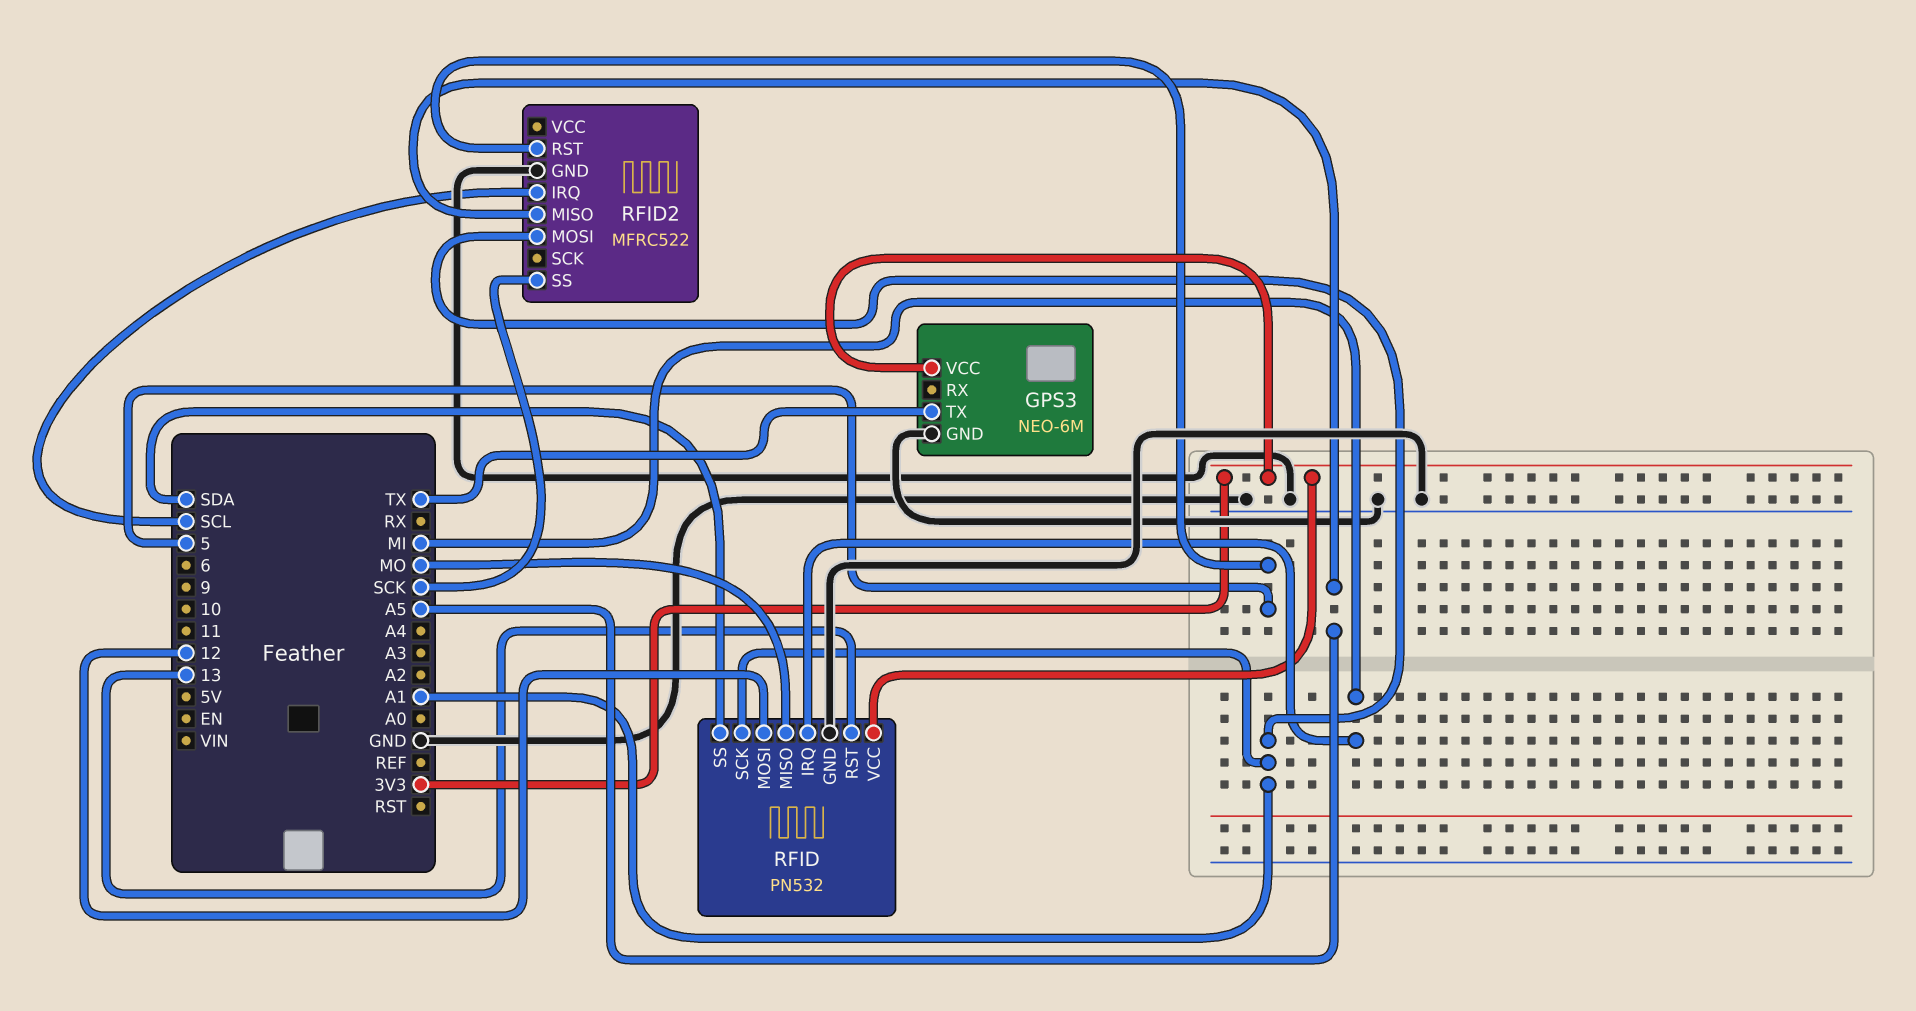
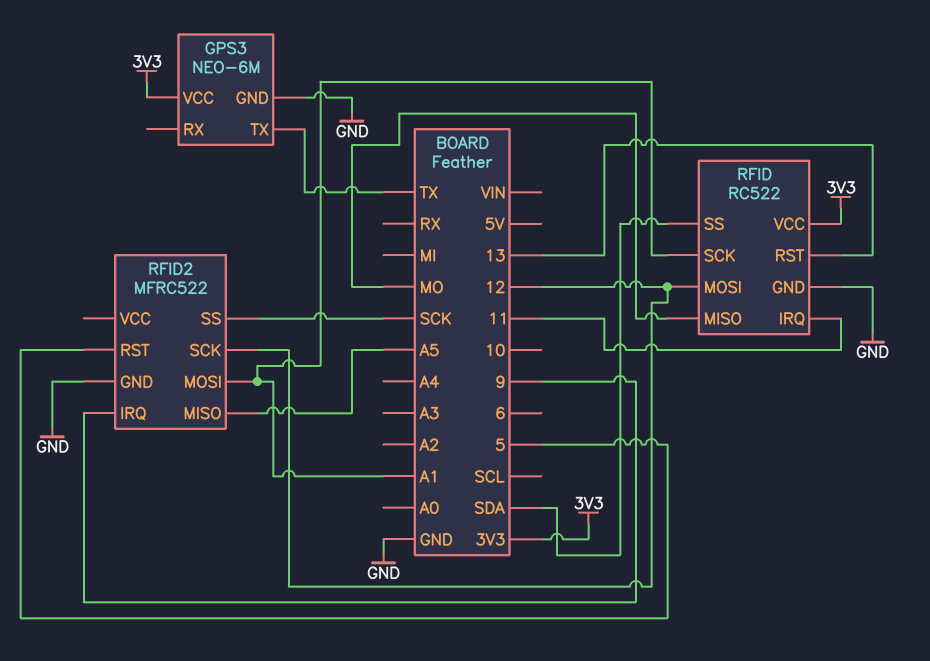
RFID: PN532 -> RC522
RFID pin IRQ: MI -> 11
RFID2 pin IRQ: SCL -> 9
RFID2 pin SCK: none -> 12

